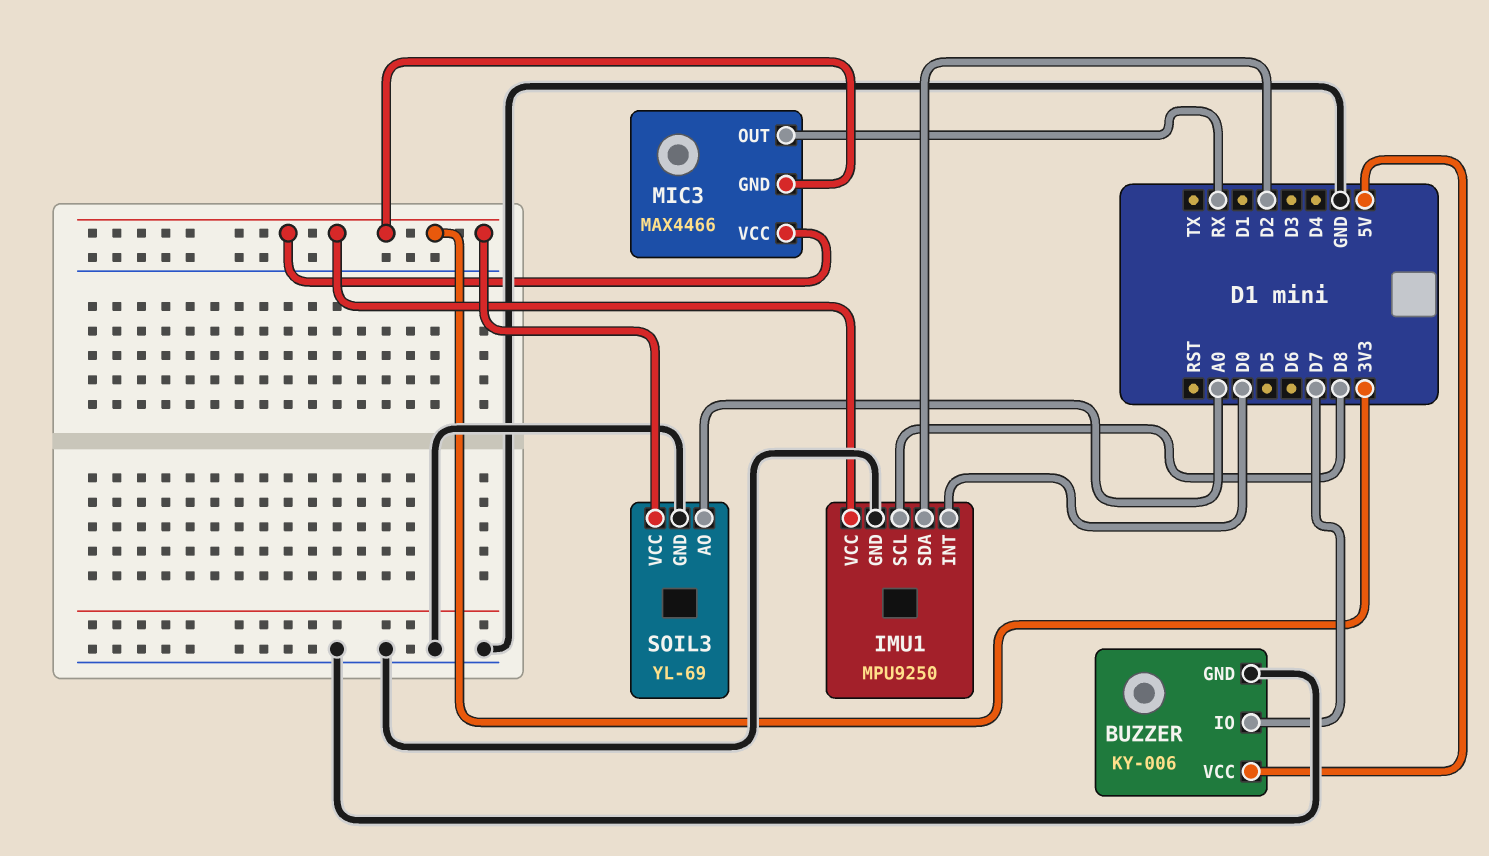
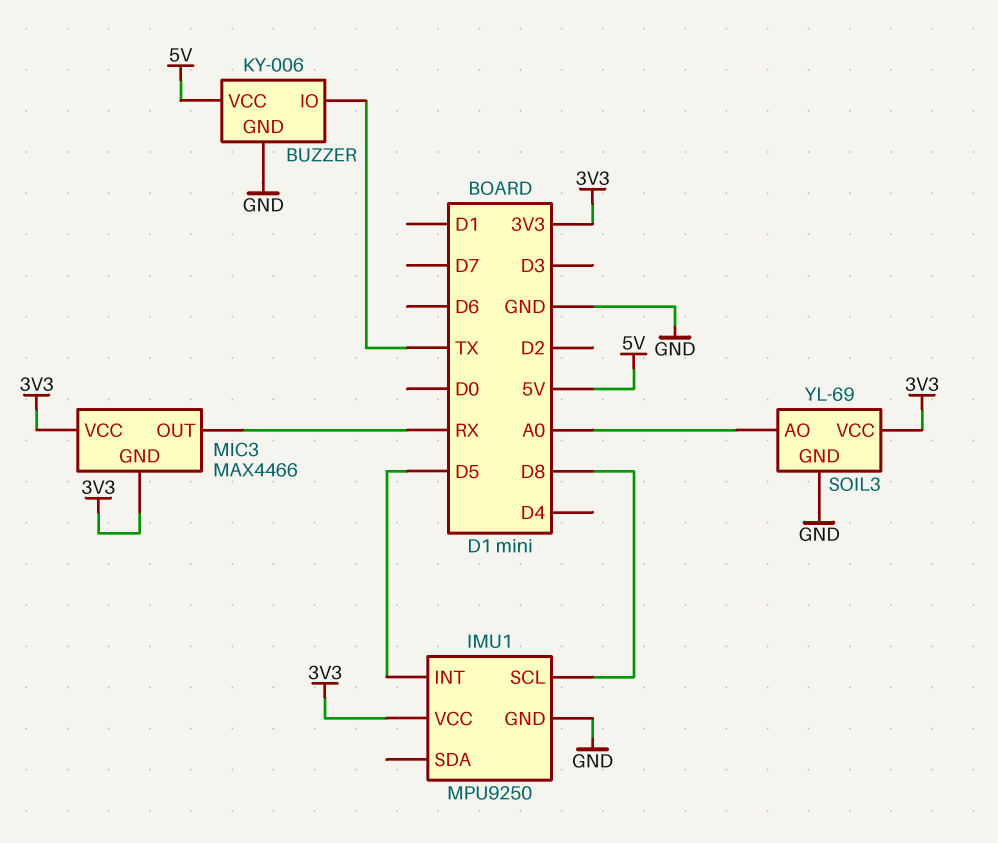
BUZZER pin IO: D7 -> TX
IMU1 pin INT: D0 -> D5
IMU1 pin SDA: D2 -> none

